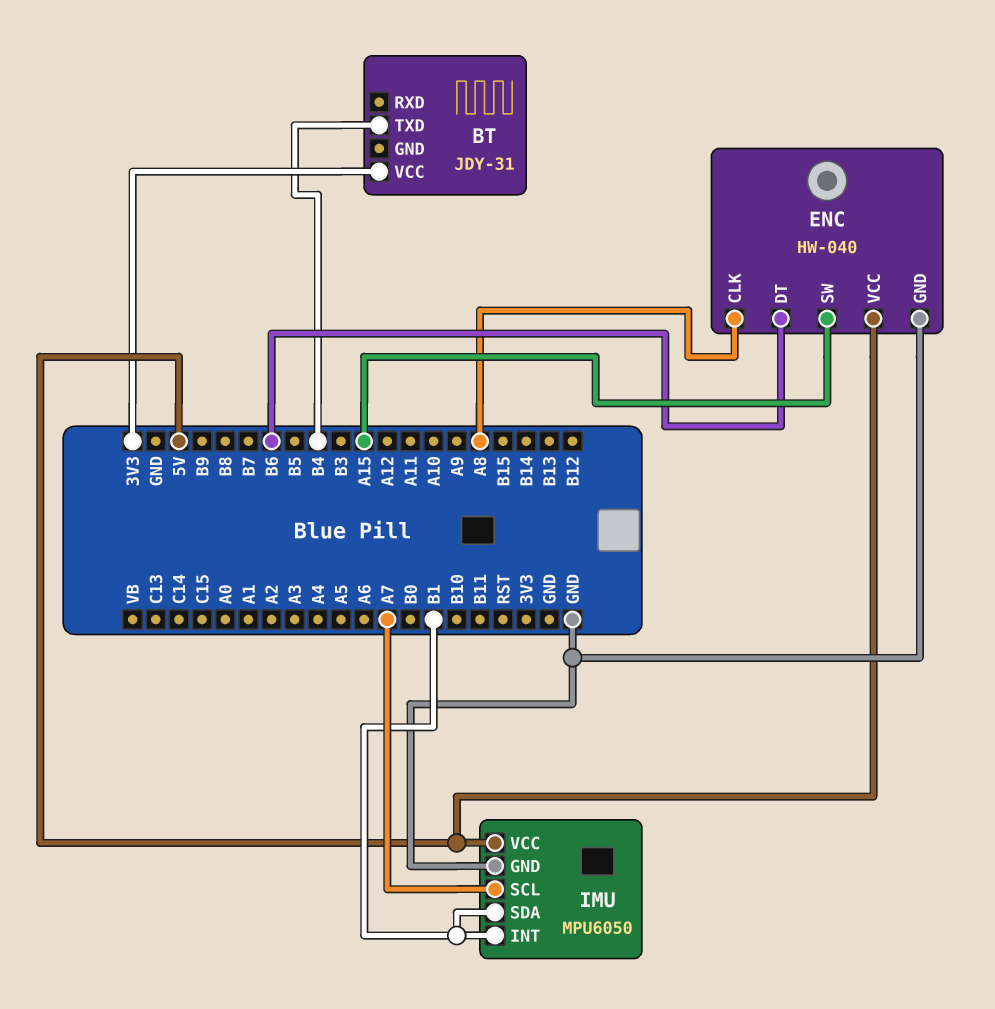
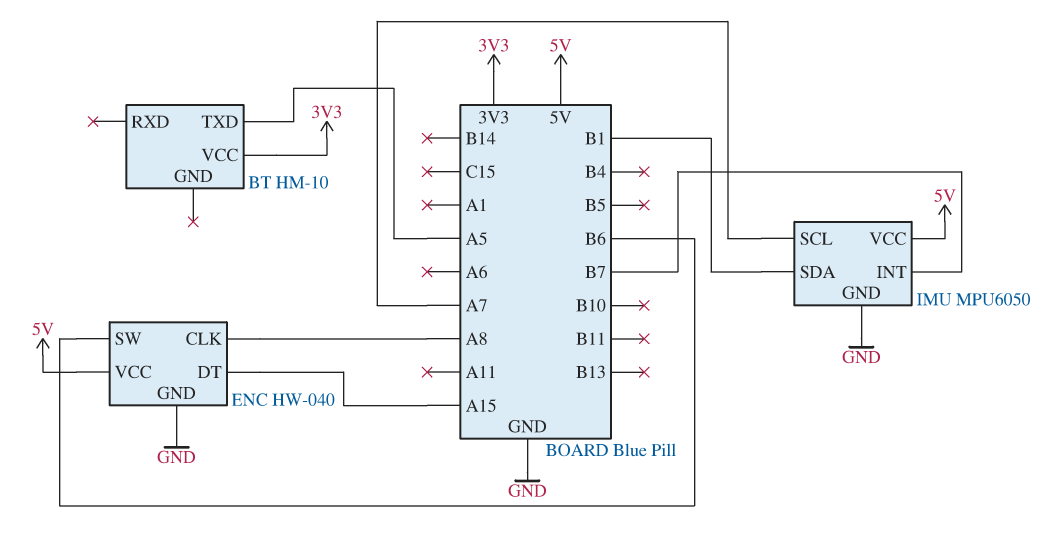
BT: JDY-31 -> HM-10
BT pin TXD: B4 -> A5
ENC pin DT: B6 -> A15
ENC pin SW: A15 -> B6
IMU pin INT: B1 -> B7

